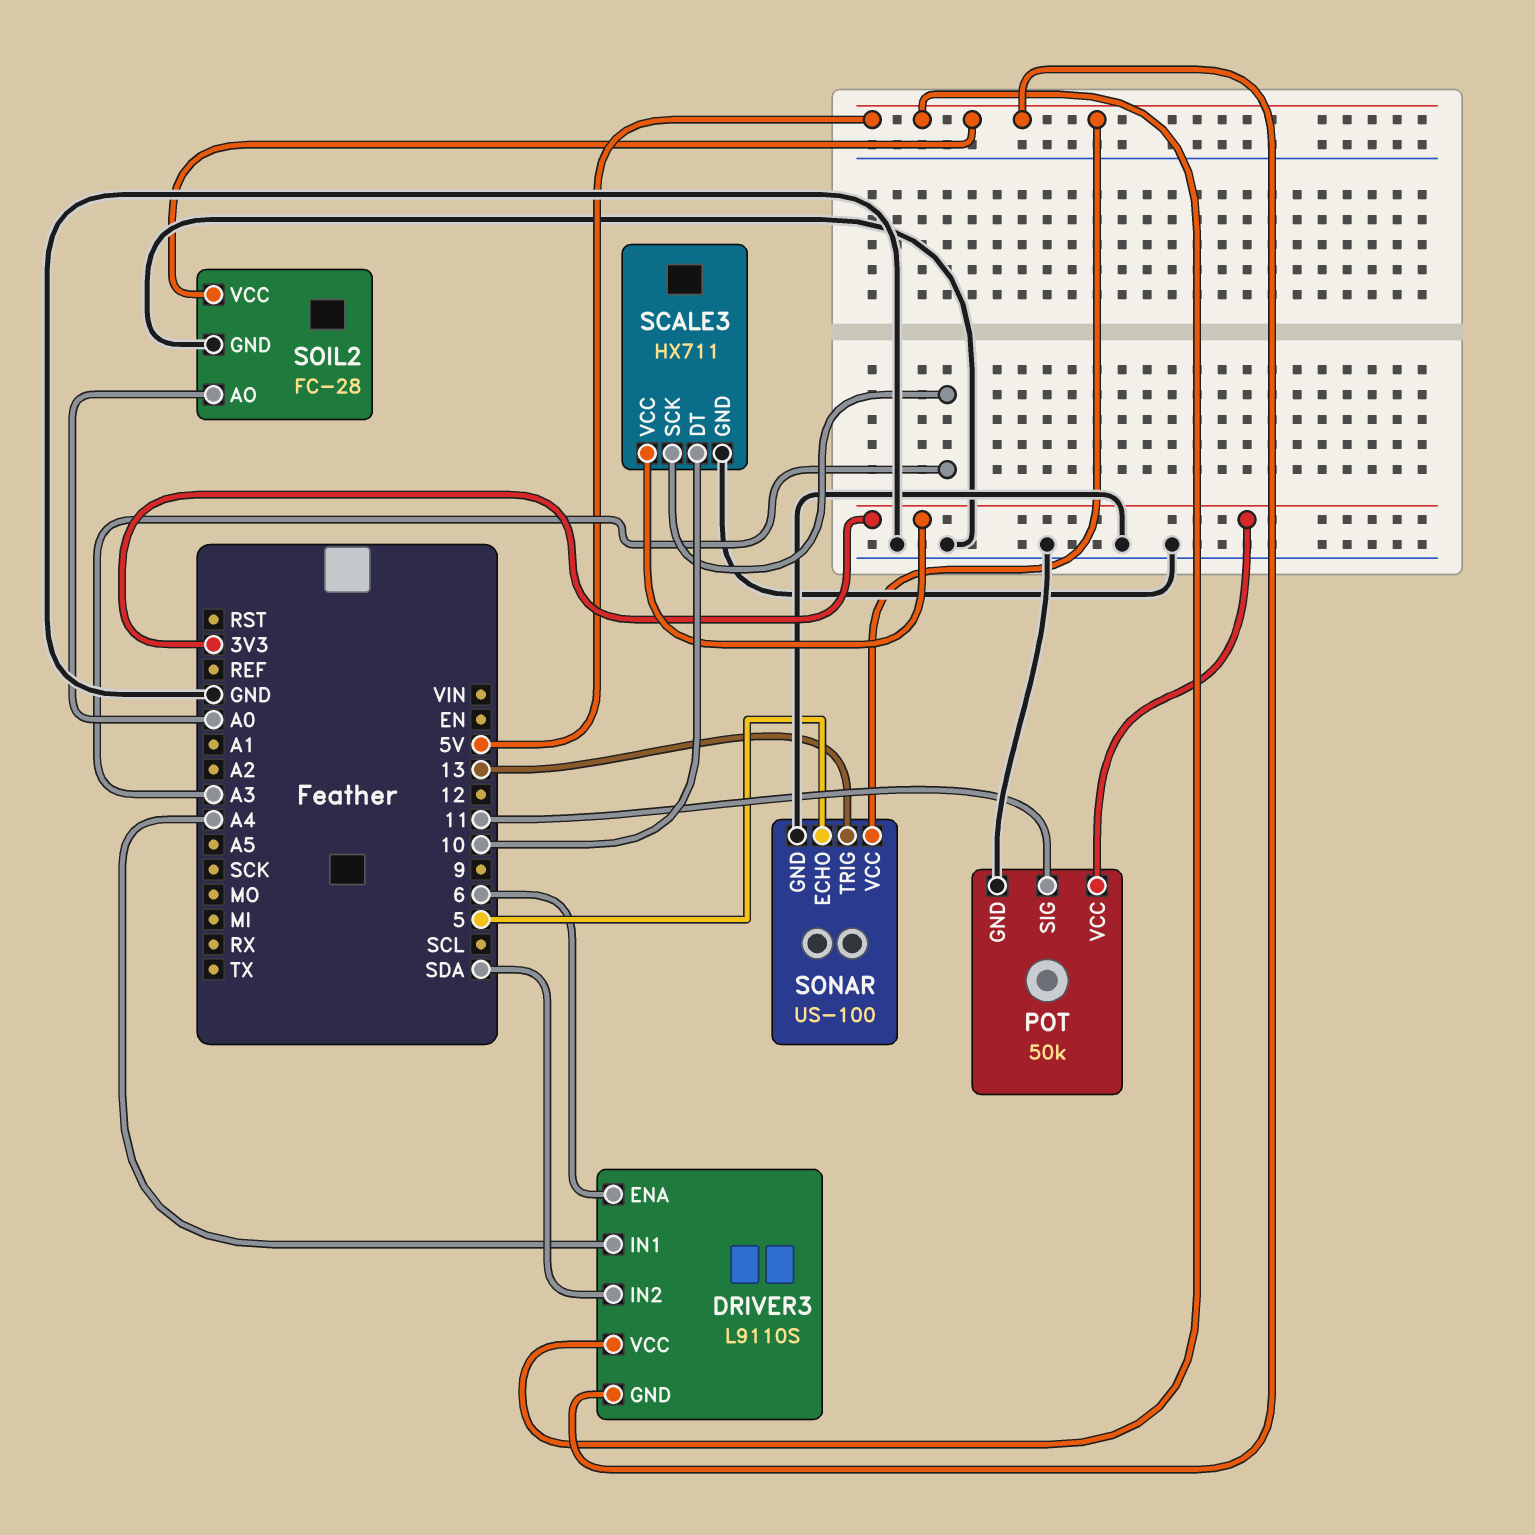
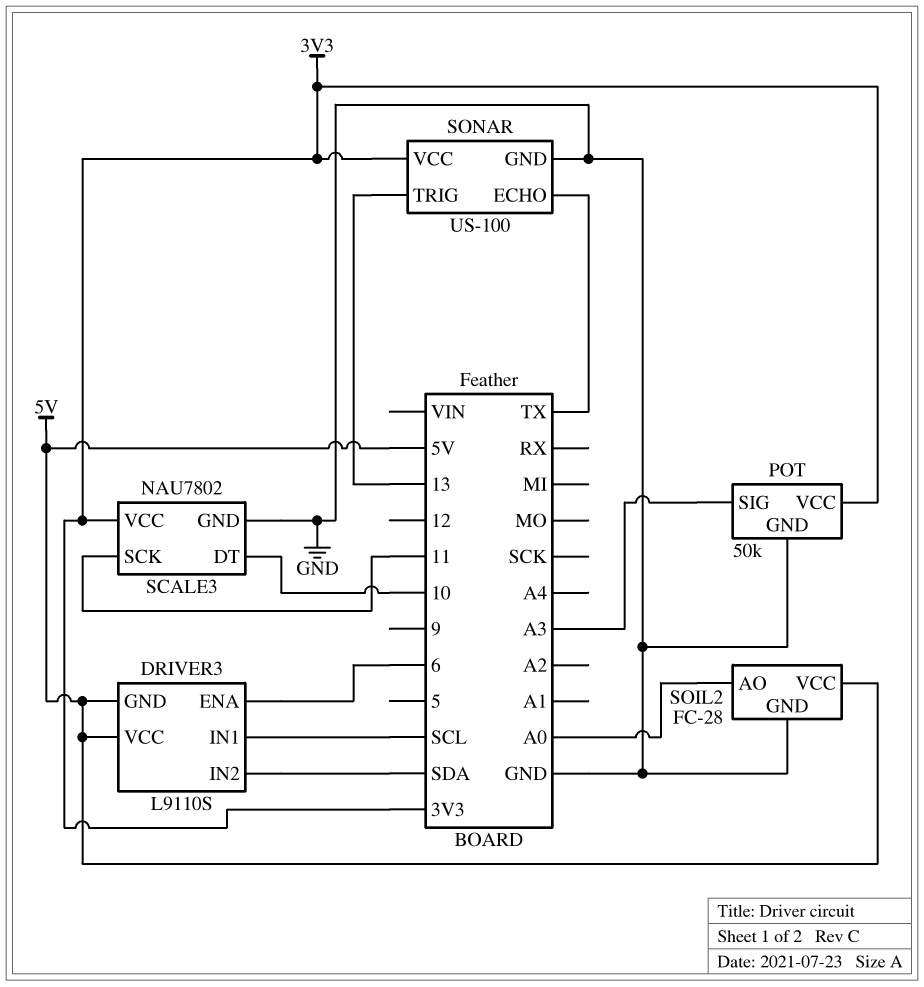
DRIVER3 pin IN1: A4 -> SCL
POT pin SIG: 11 -> A3
SCALE3: HX711 -> NAU7802
SCALE3 pin SCK: A3 -> 11
SONAR pin ECHO: 5 -> TX
SONAR pin VCC: 5V -> 3V3

